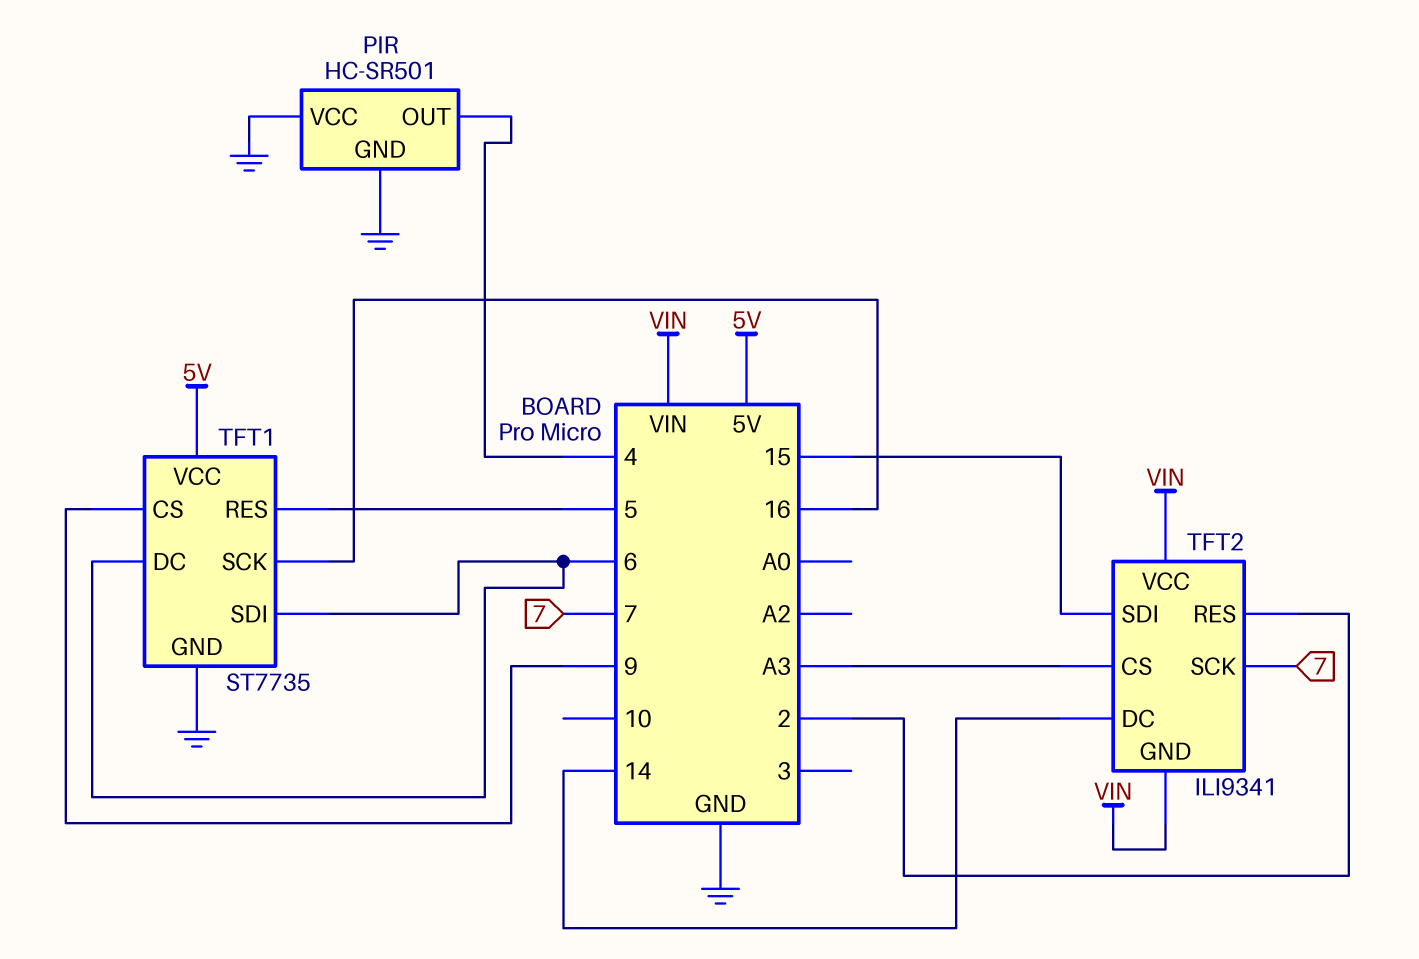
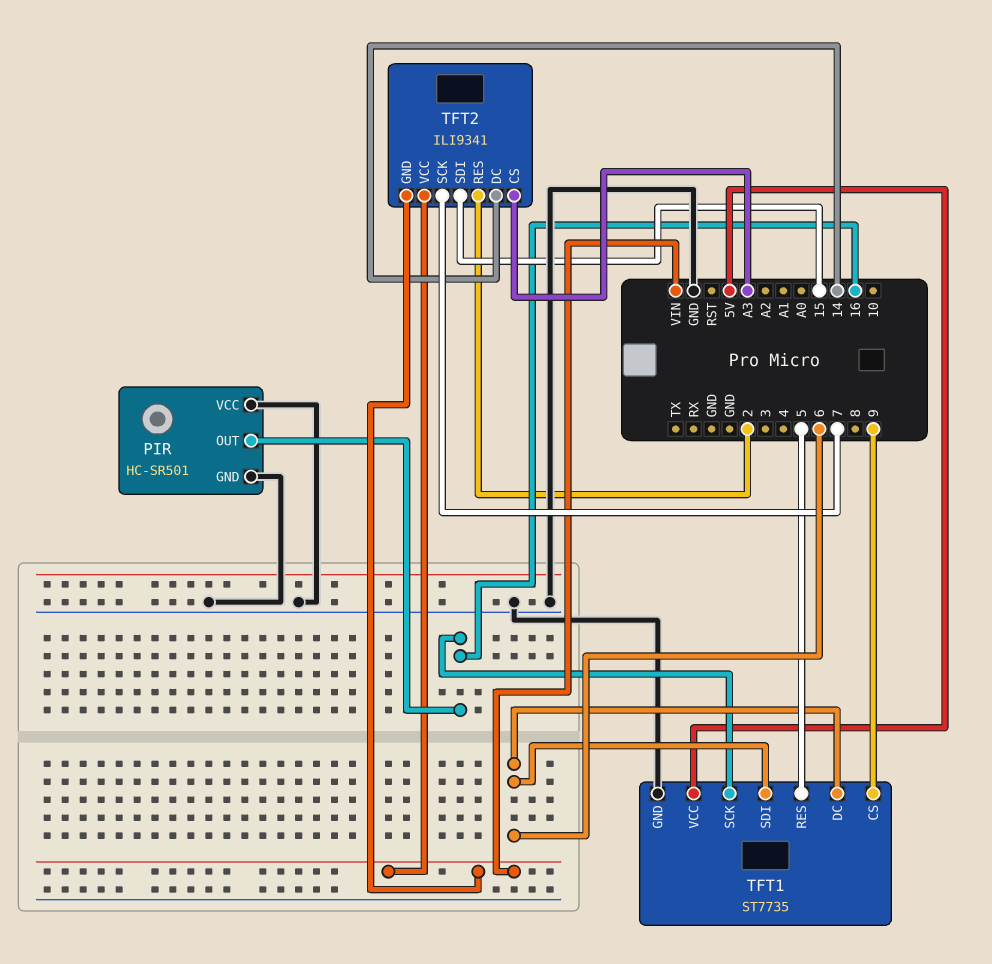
PIR pin OUT: 4 -> 16

